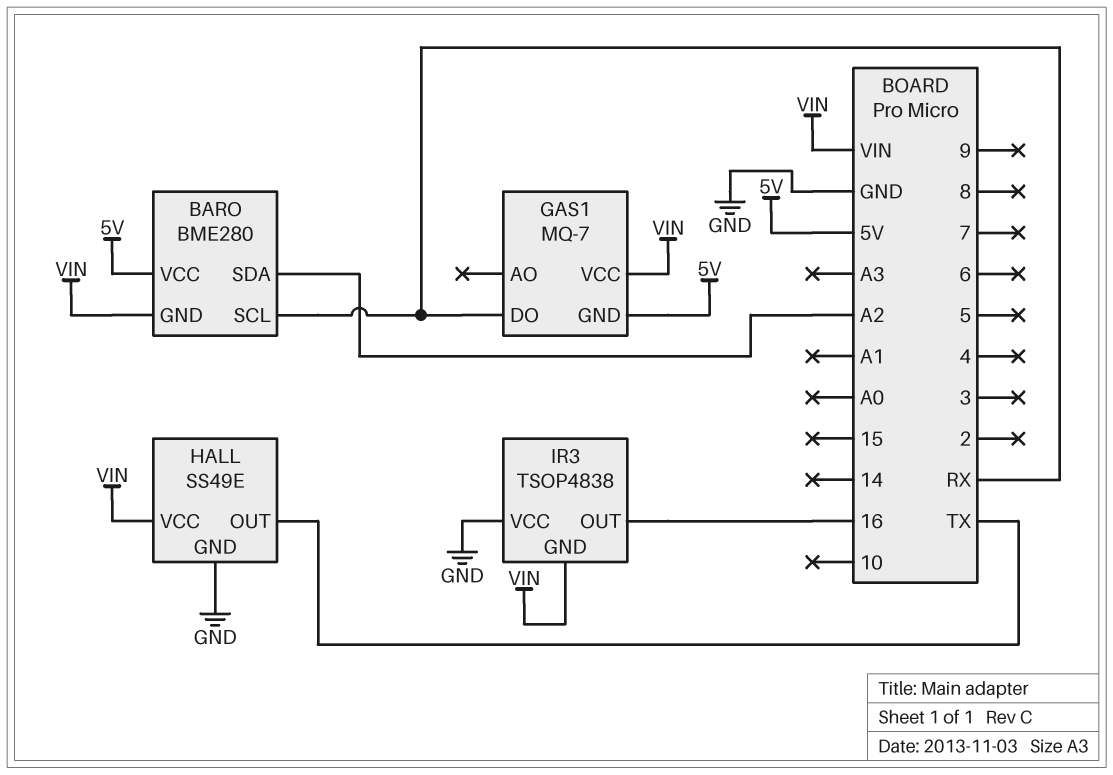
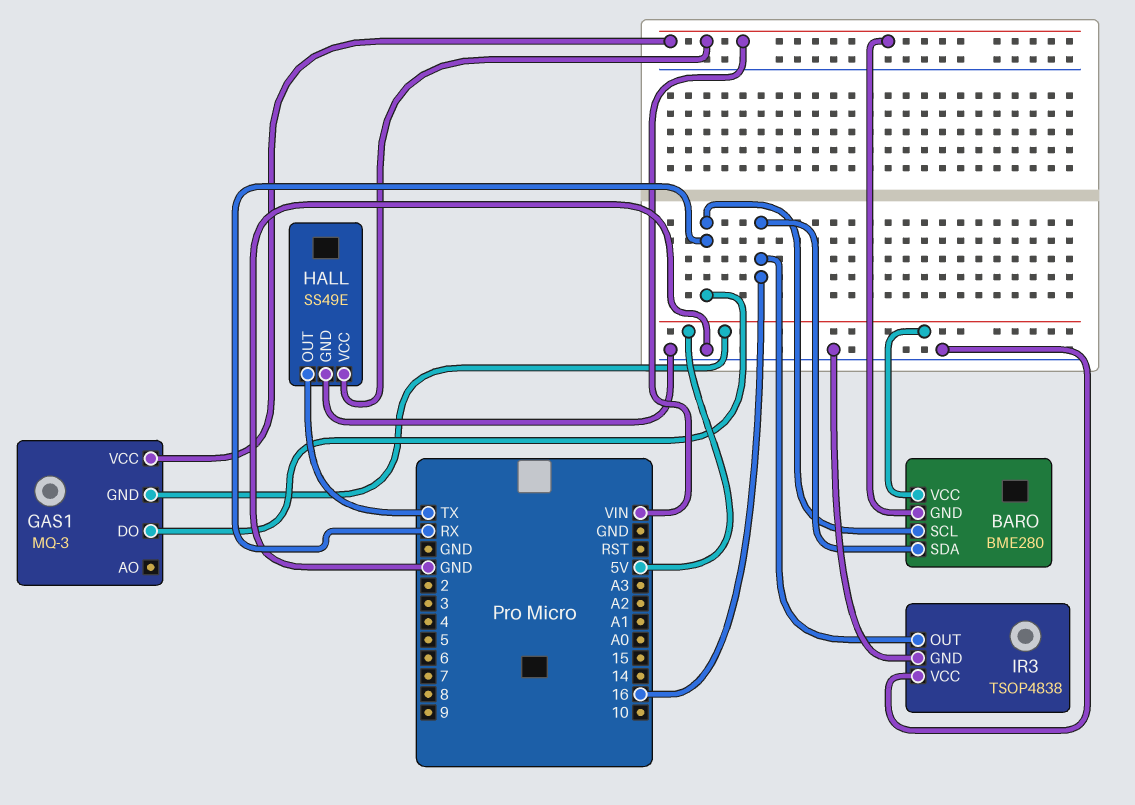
BARO pin SDA: A2 -> 16
GAS1: MQ-7 -> MQ-3
IR3 pin GND: VIN -> GND

